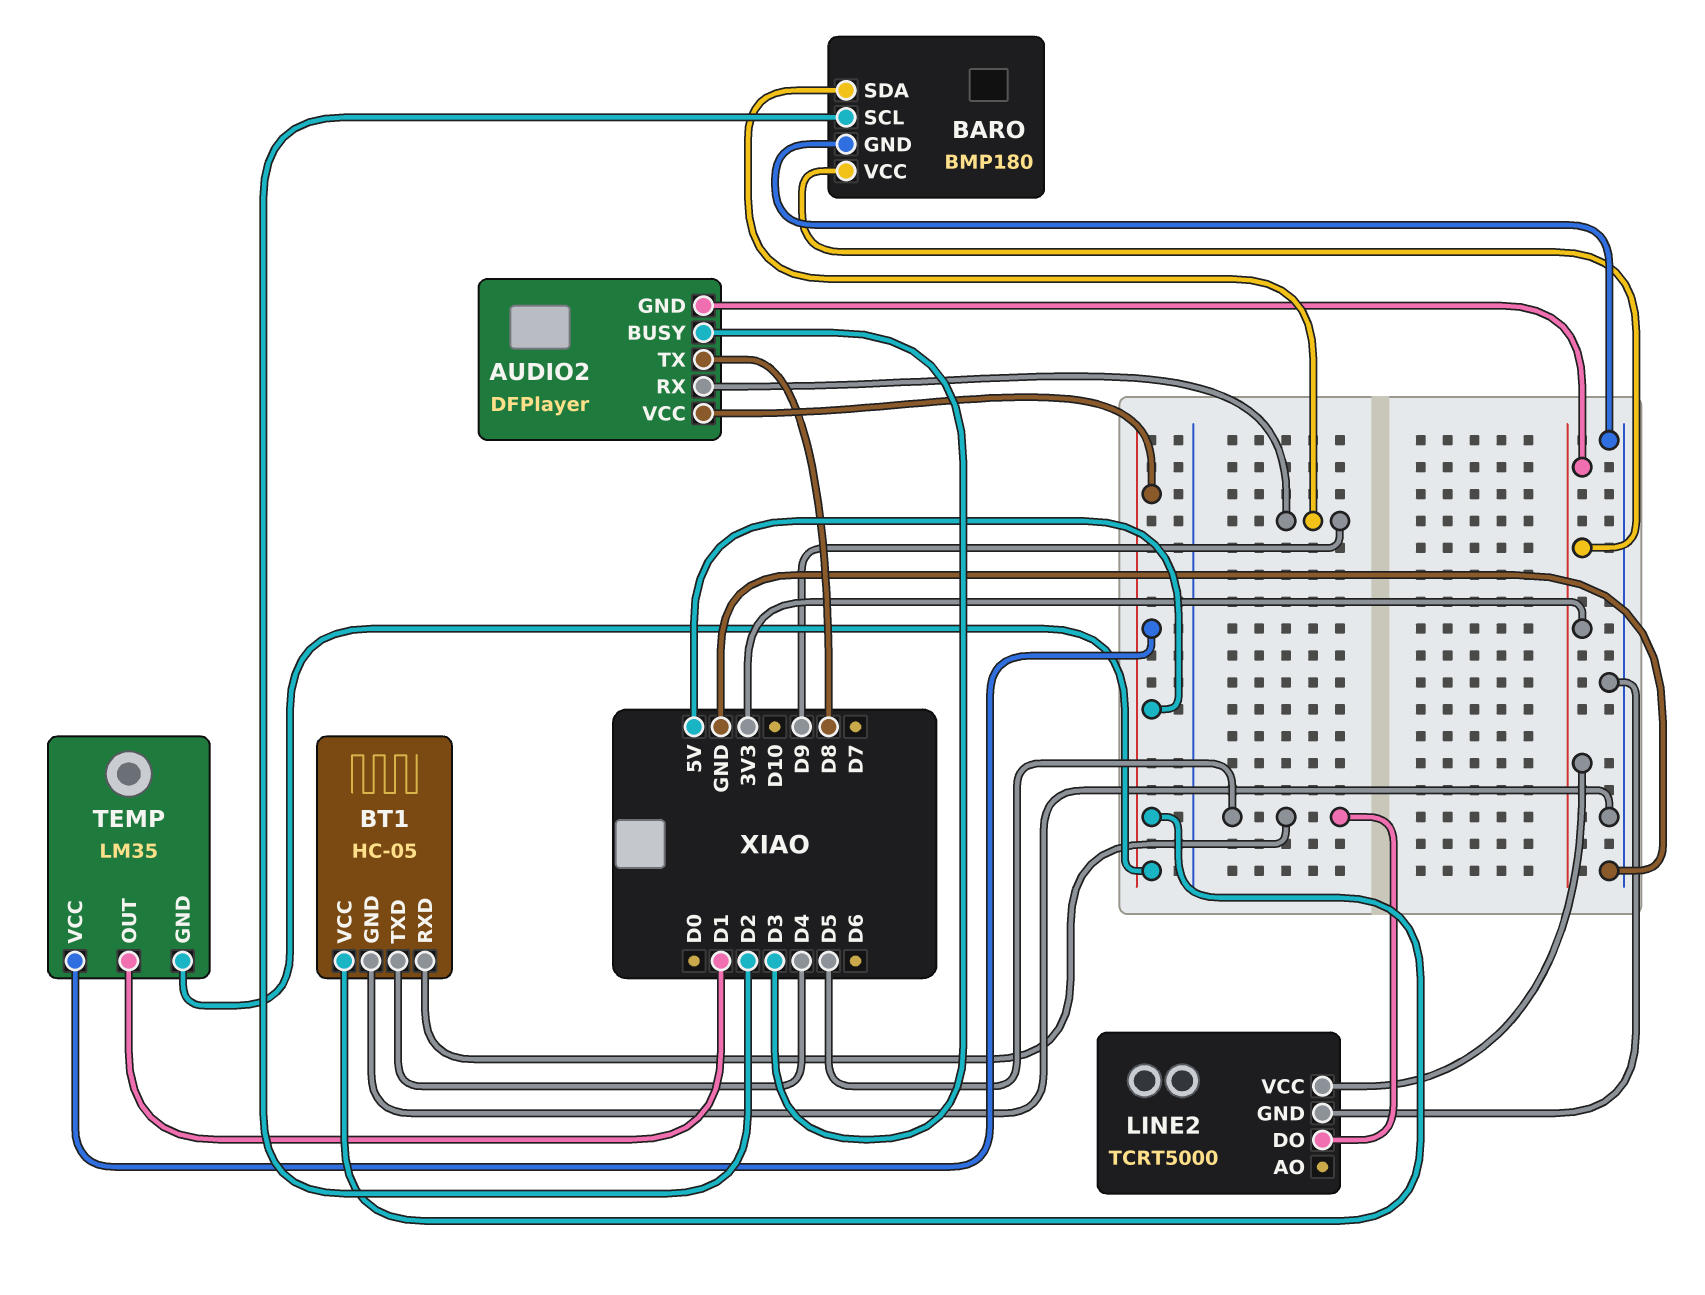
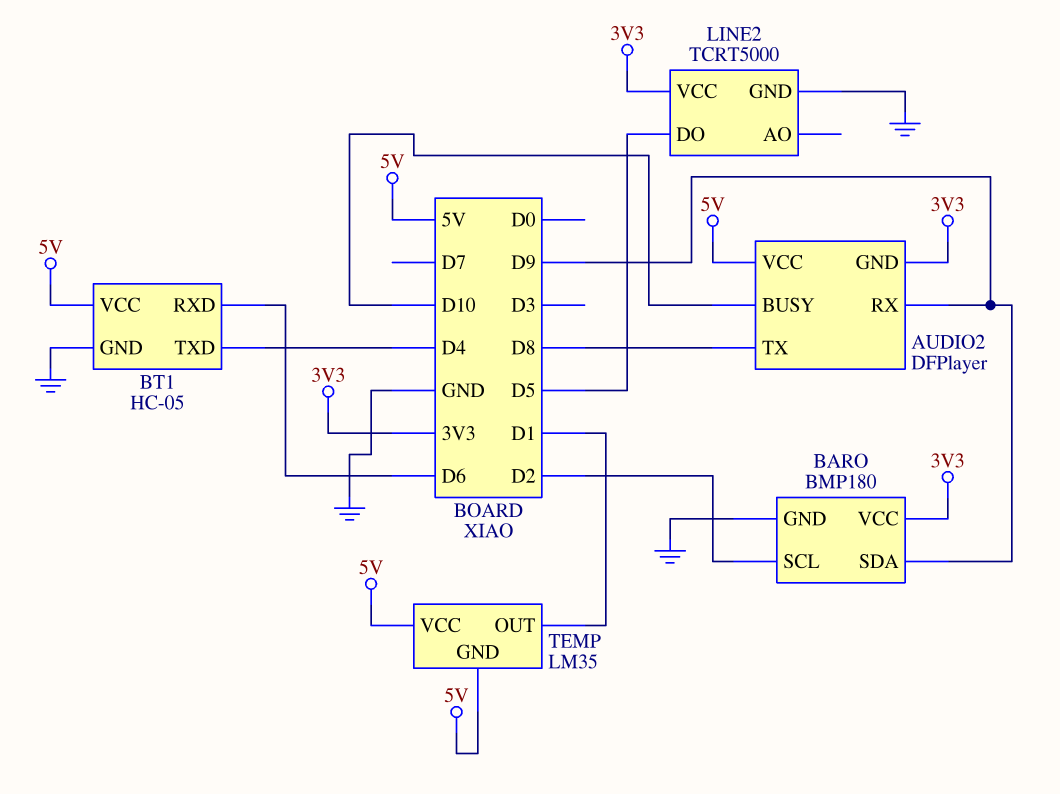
AUDIO2 pin BUSY: D3 -> D10
BT1 pin RXD: D5 -> D6

